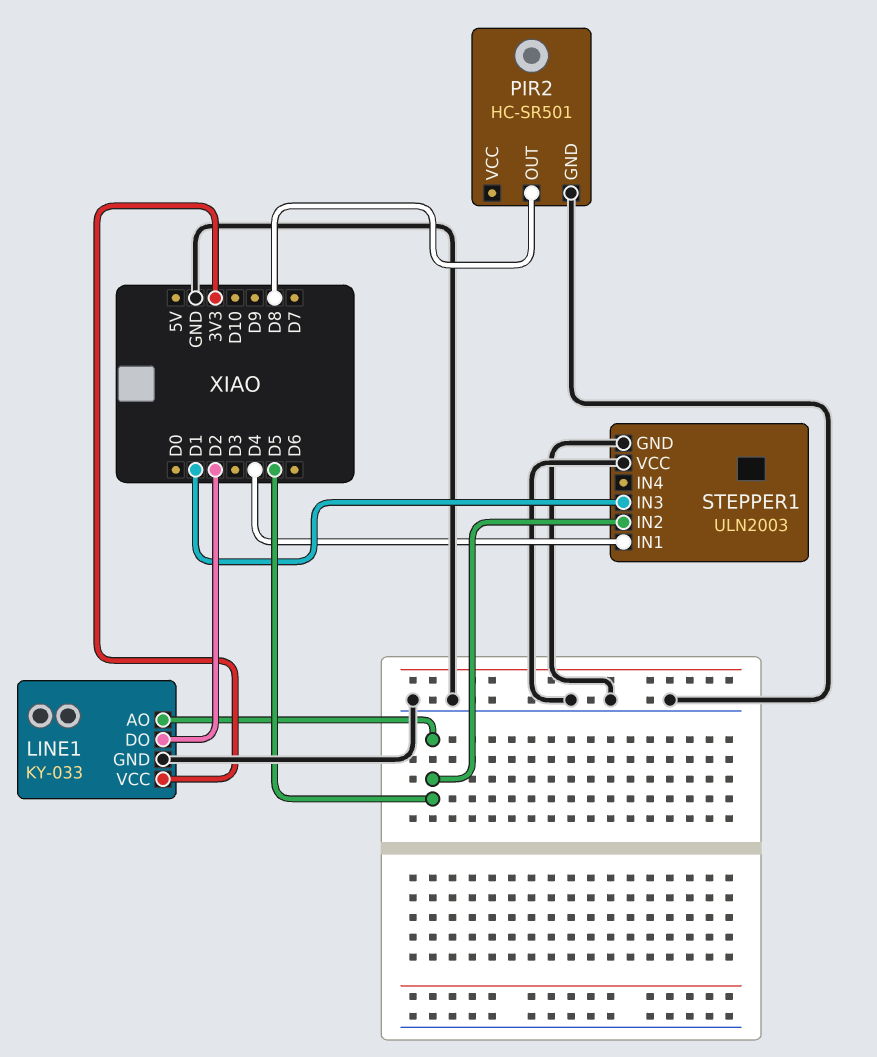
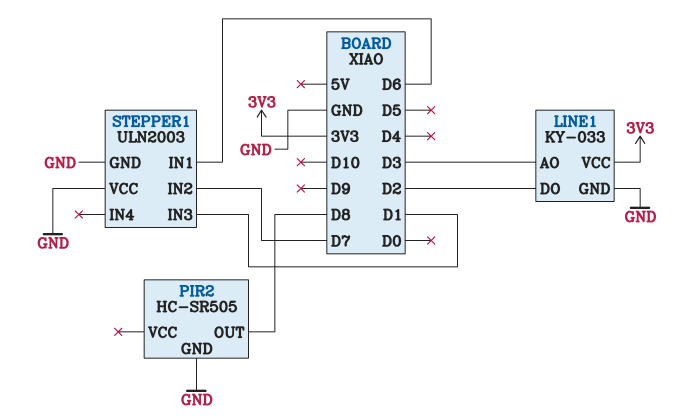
LINE1 pin AO: D5 -> D3
PIR2: HC-SR501 -> HC-SR505
STEPPER1 pin IN1: D4 -> D6
STEPPER1 pin IN2: D5 -> D7

